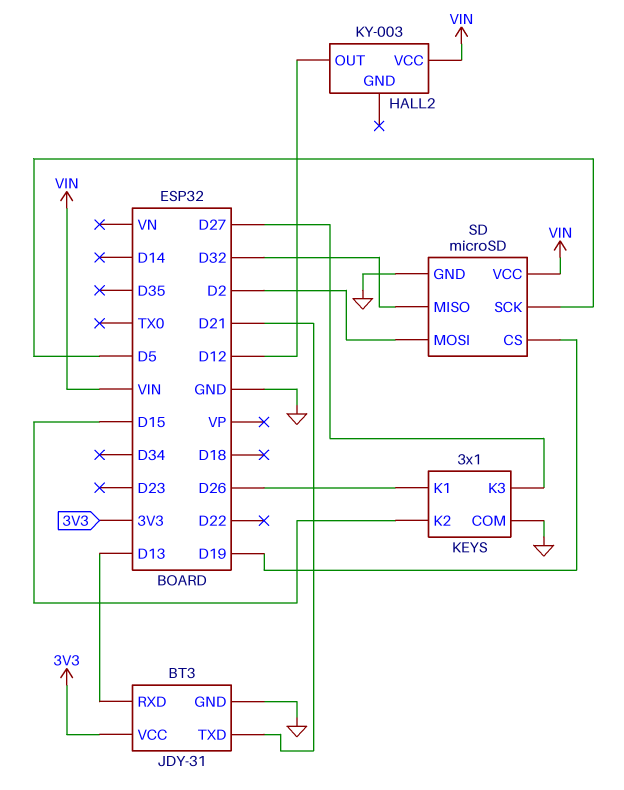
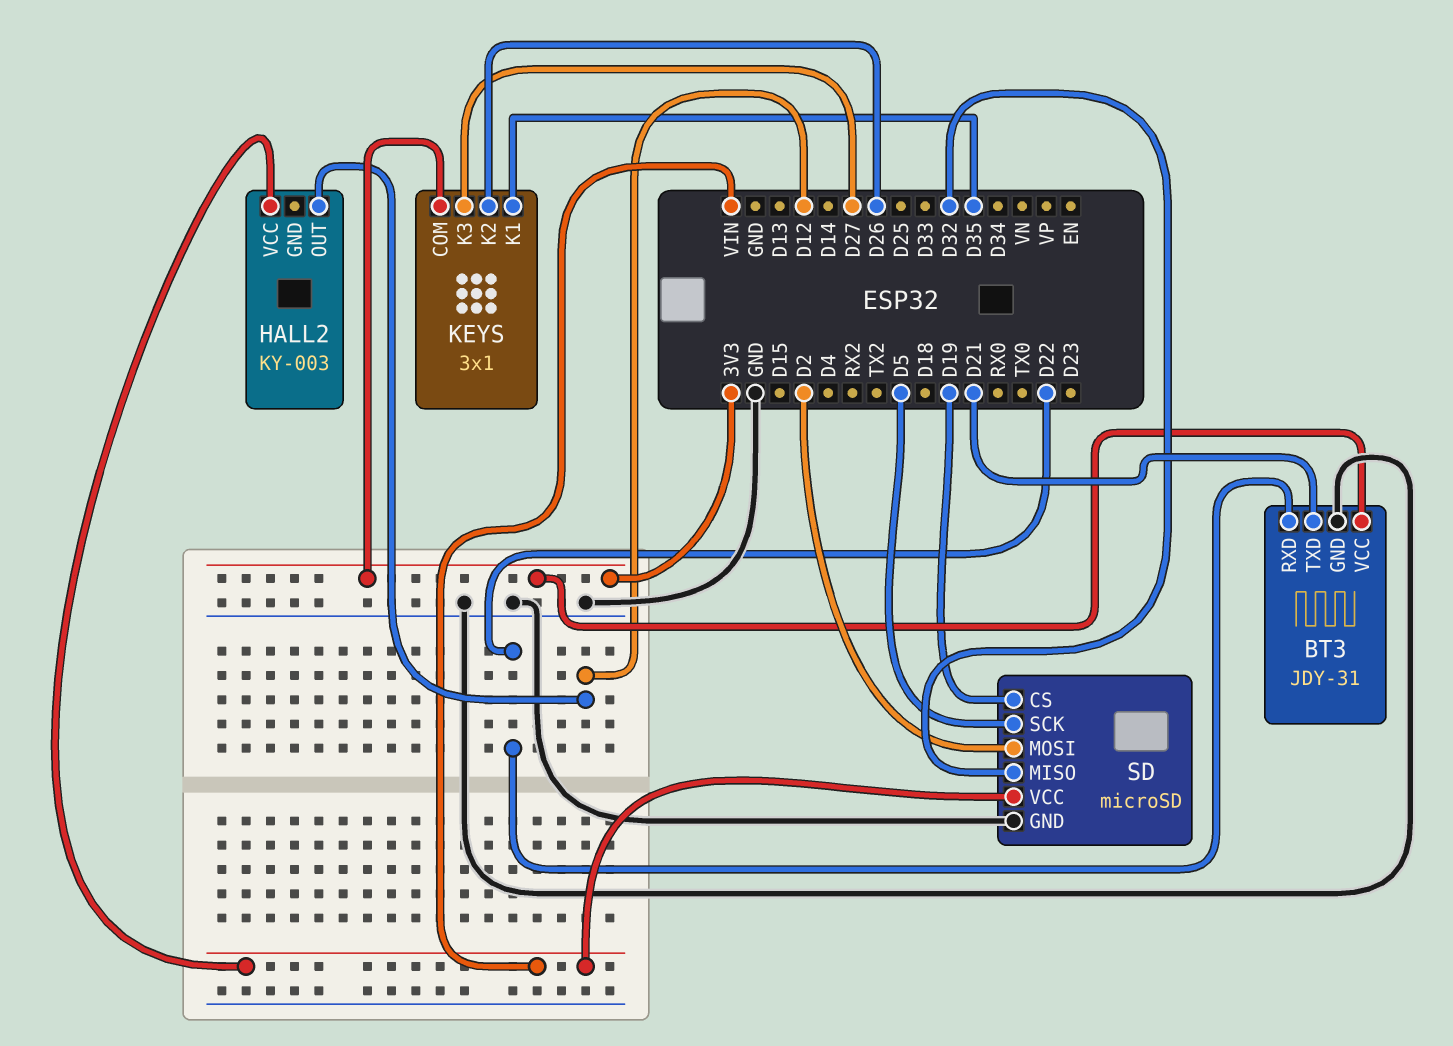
BT3 pin RXD: D13 -> D22
KEYS pin COM: GND -> 3V3
KEYS pin K1: D26 -> D35
KEYS pin K2: D15 -> D26

